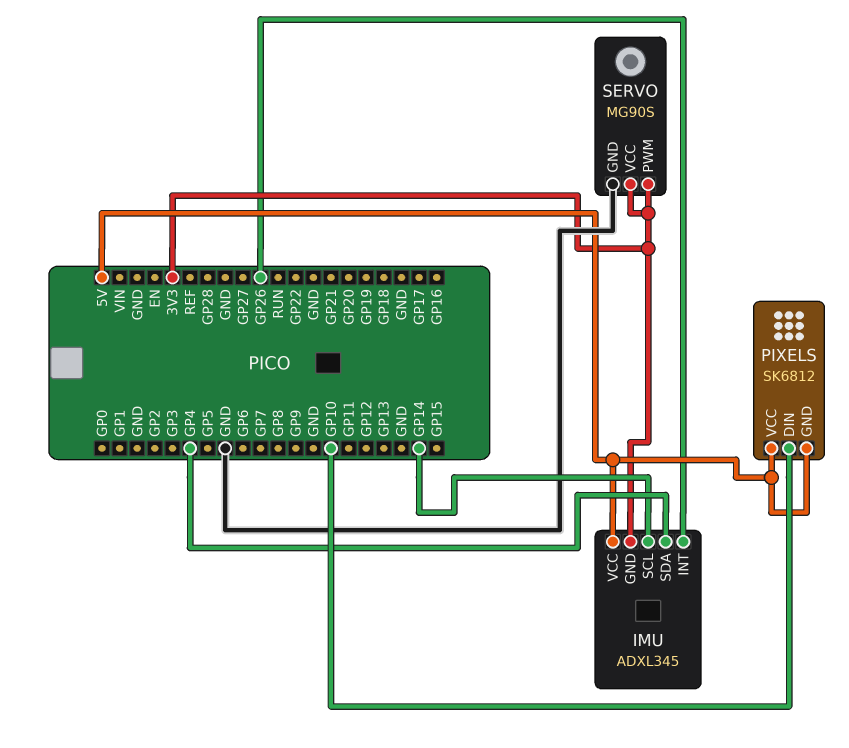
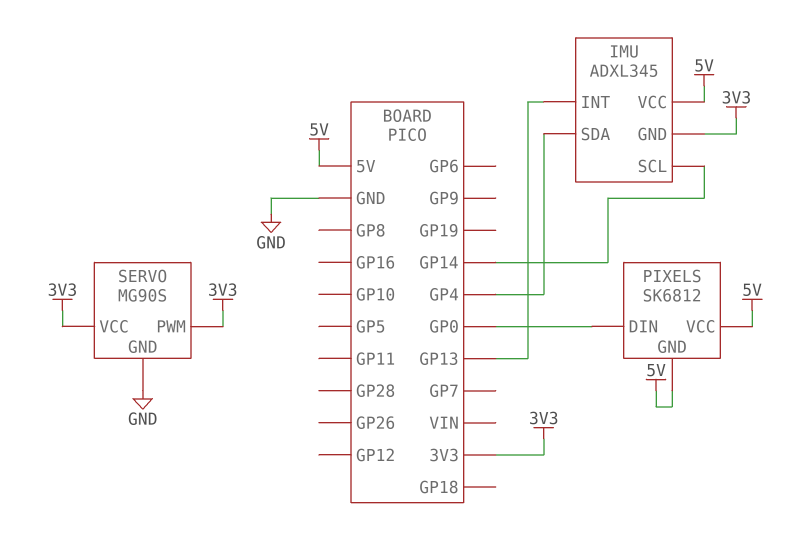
IMU pin INT: GP26 -> GP13
PIXELS pin DIN: GP10 -> GP0

